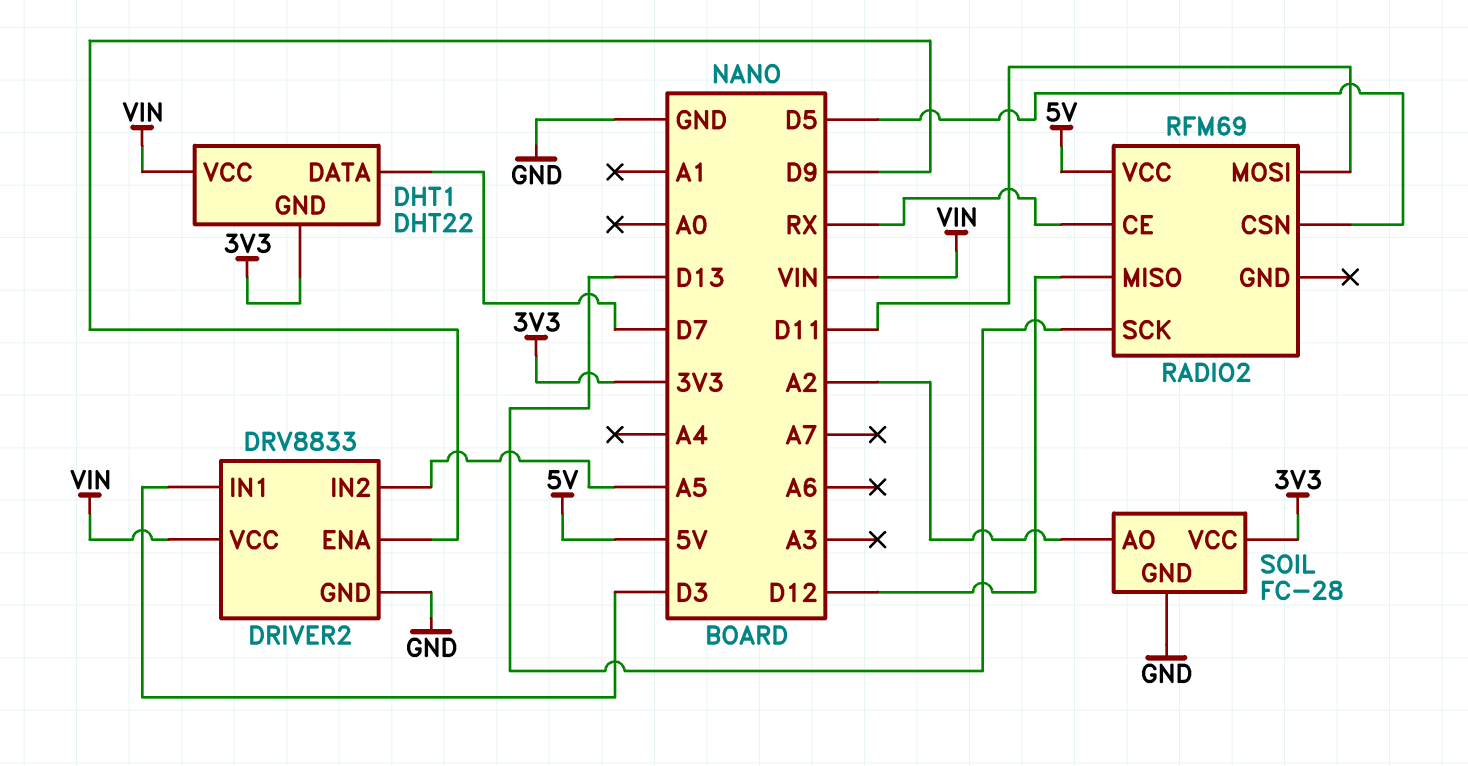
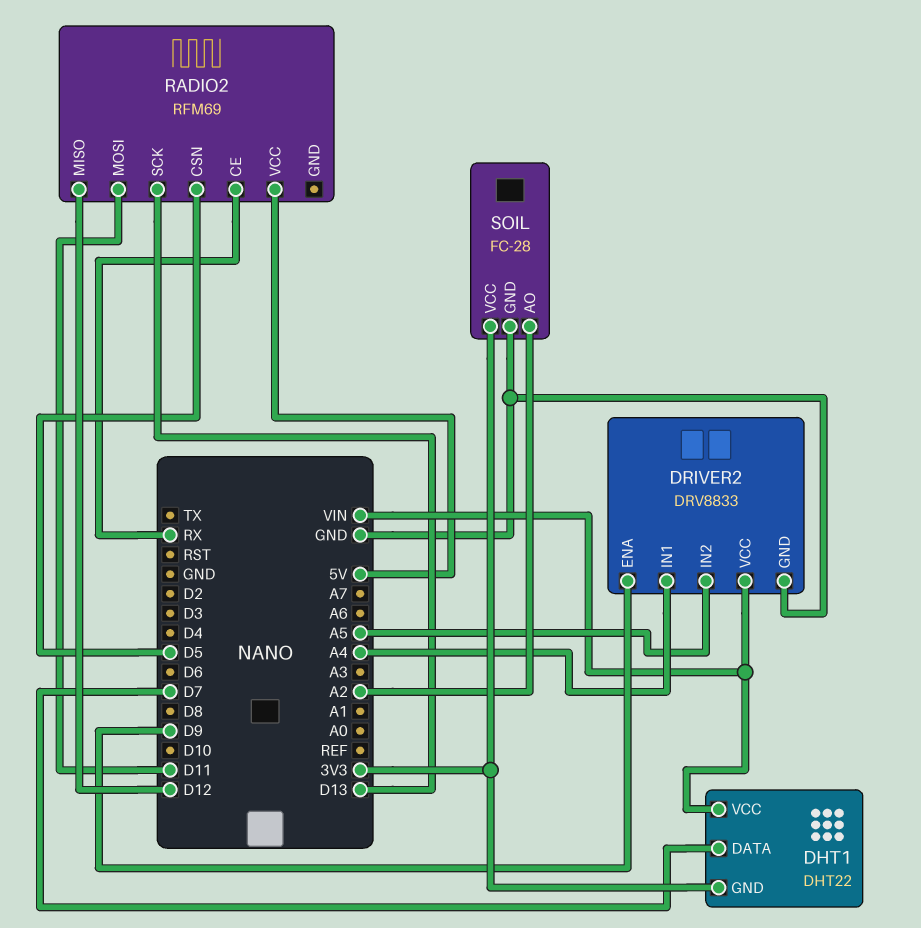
DRIVER2 pin IN1: D3 -> A4

